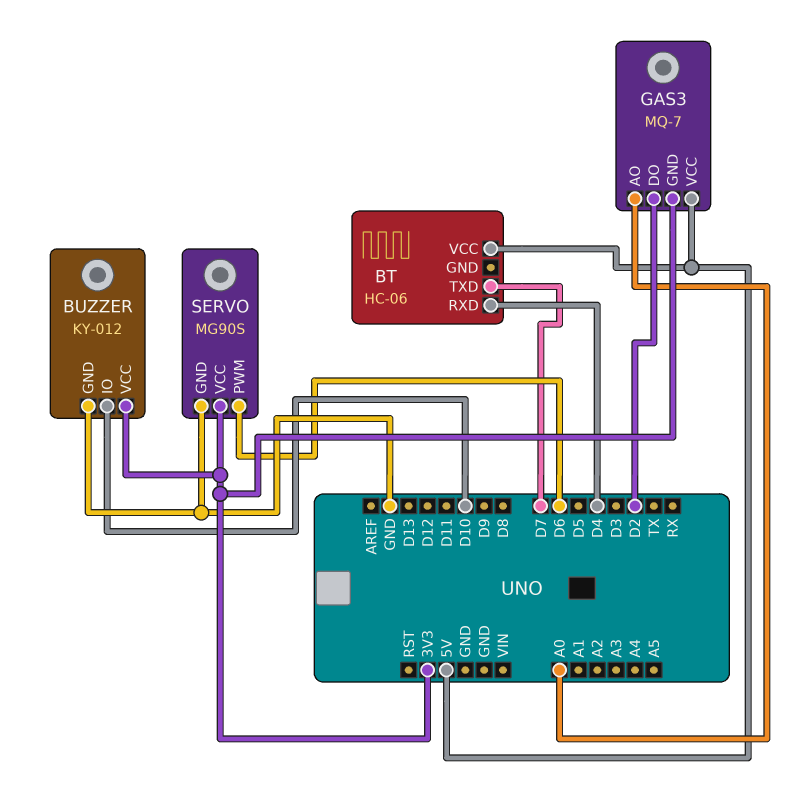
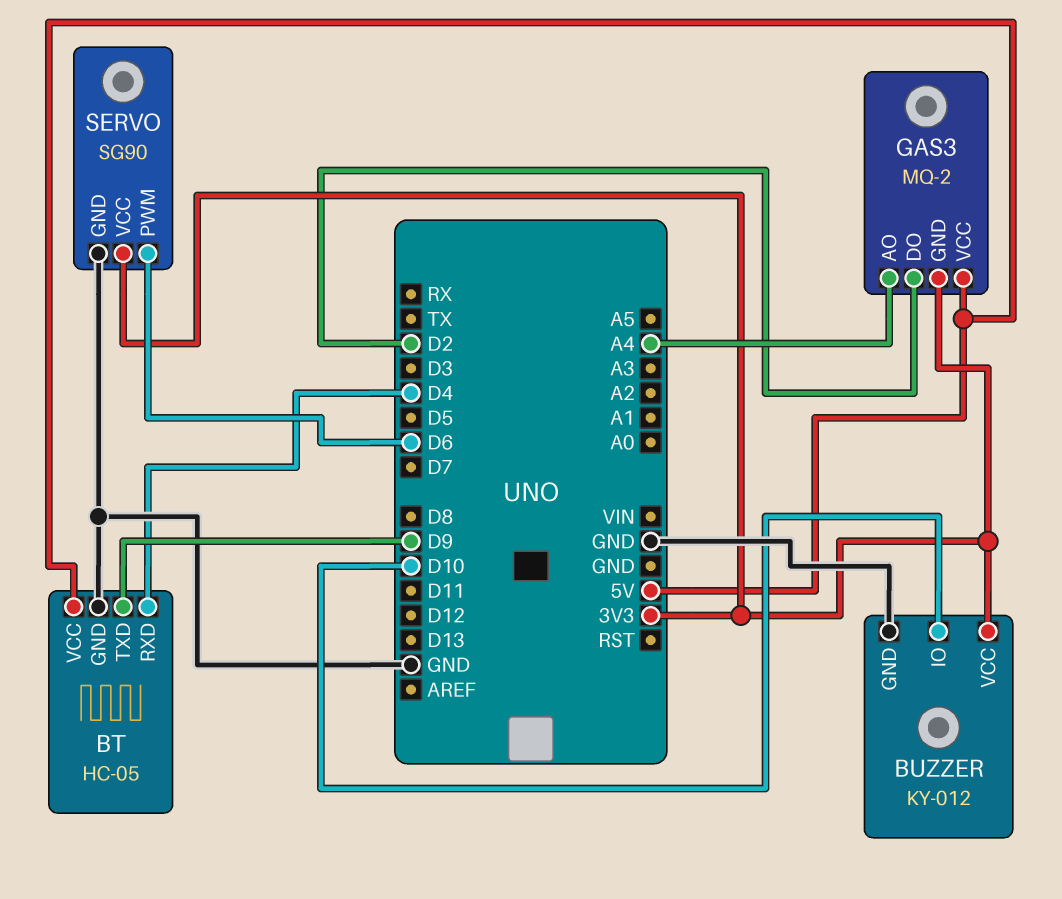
BT: HC-06 -> HC-05
BT pin GND: none -> GND
BT pin TXD: D7 -> D9
GAS3: MQ-7 -> MQ-2
GAS3 pin AO: A0 -> A4
SERVO: MG90S -> SG90

